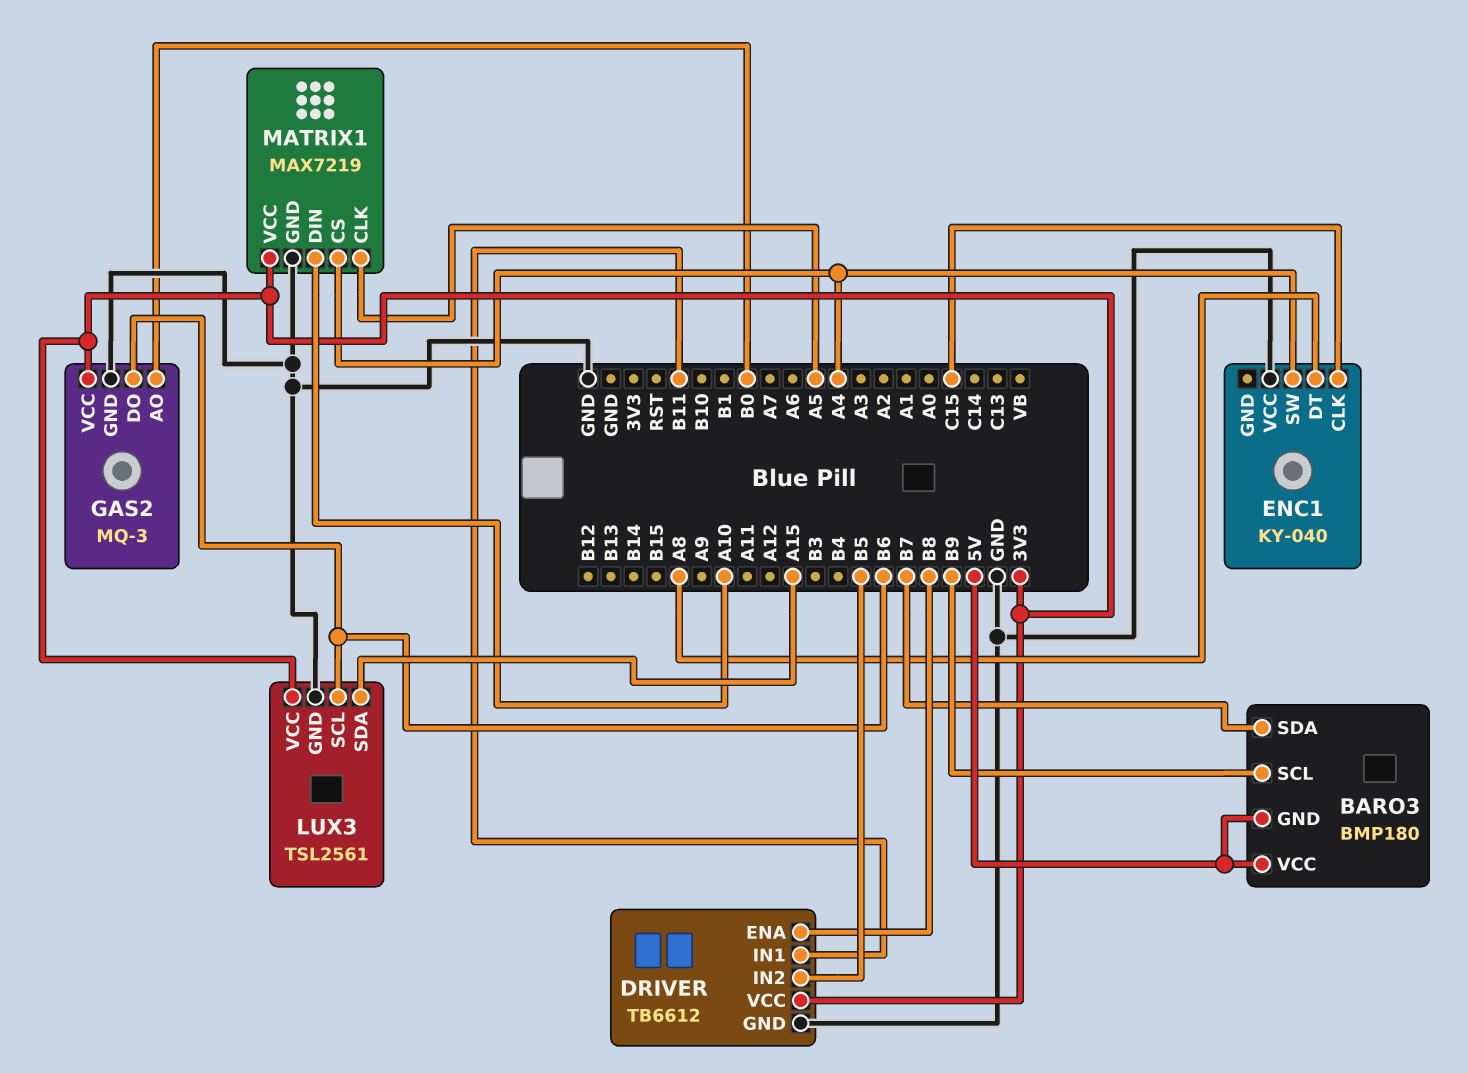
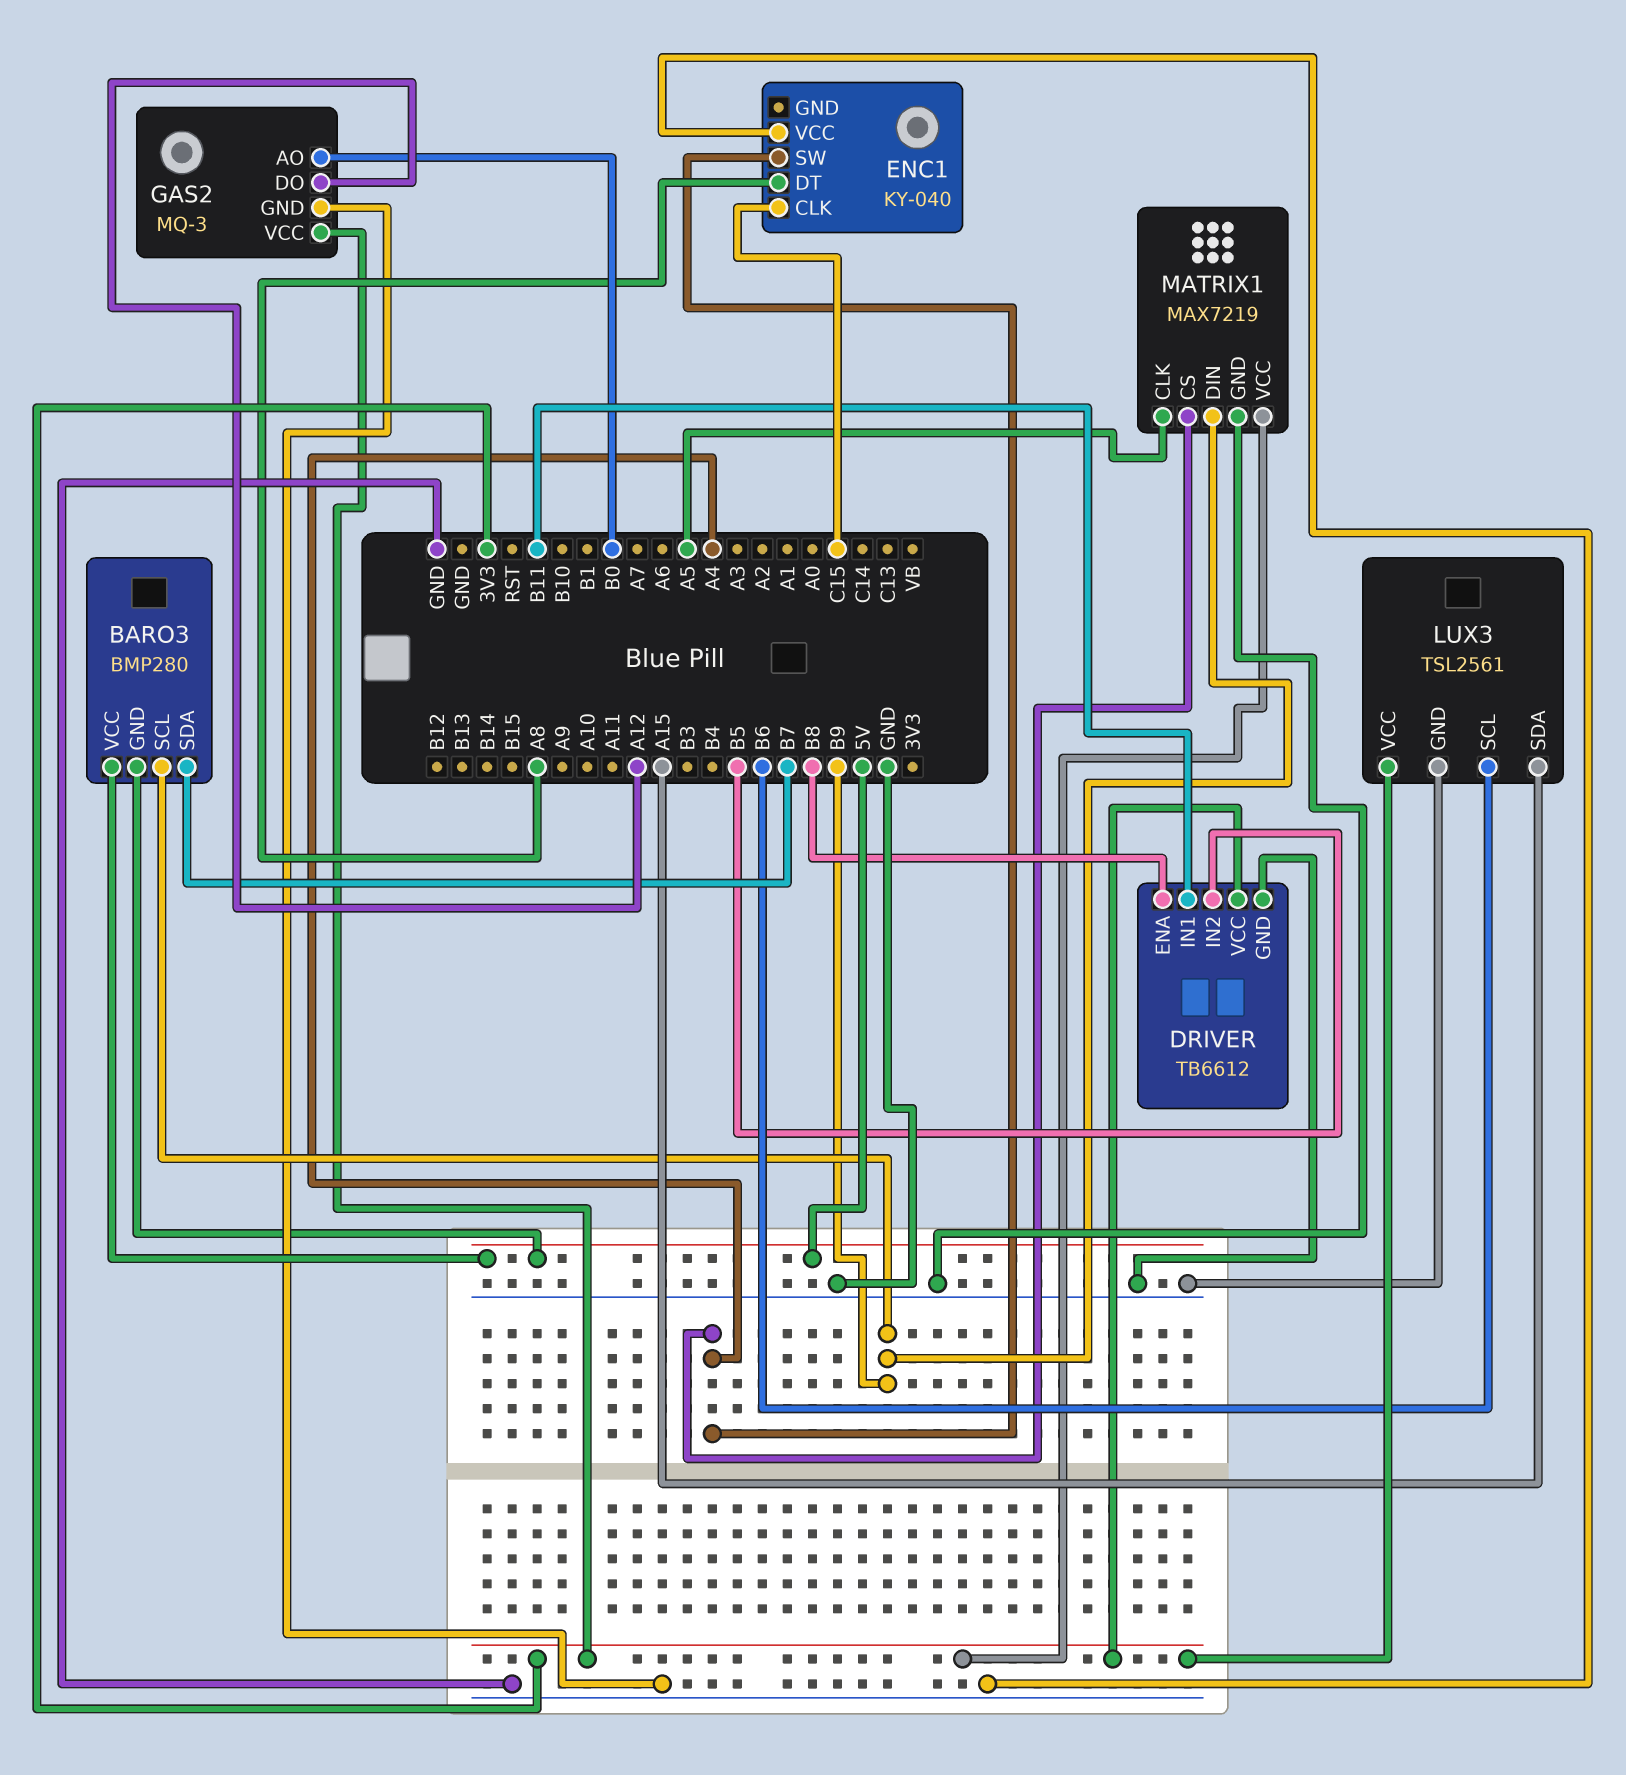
BARO3: BMP180 -> BMP280
GAS2 pin DO: B6 -> A12
MATRIX1 pin DIN: A10 -> B9

